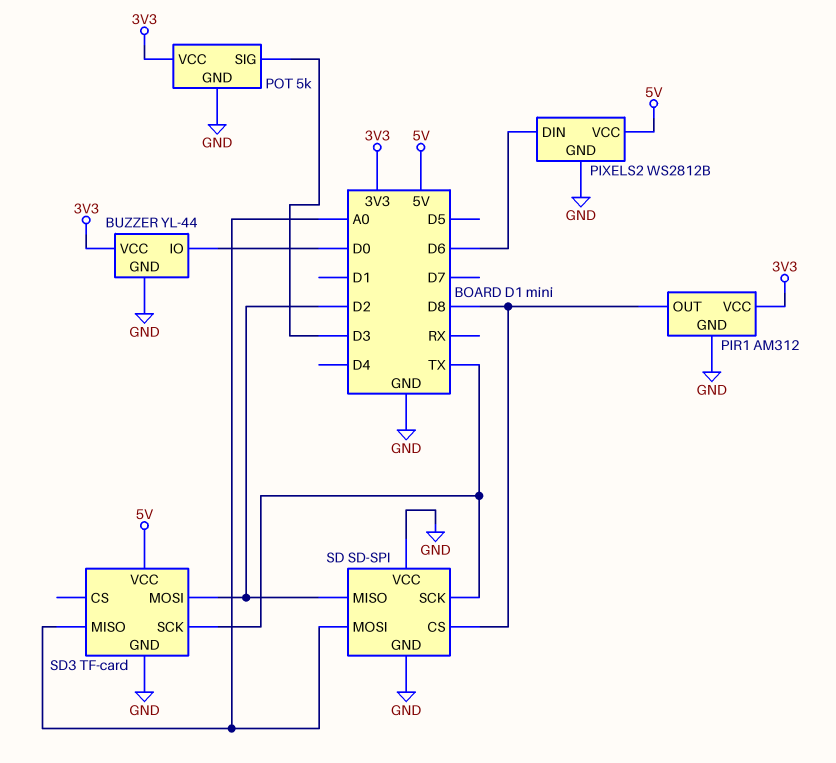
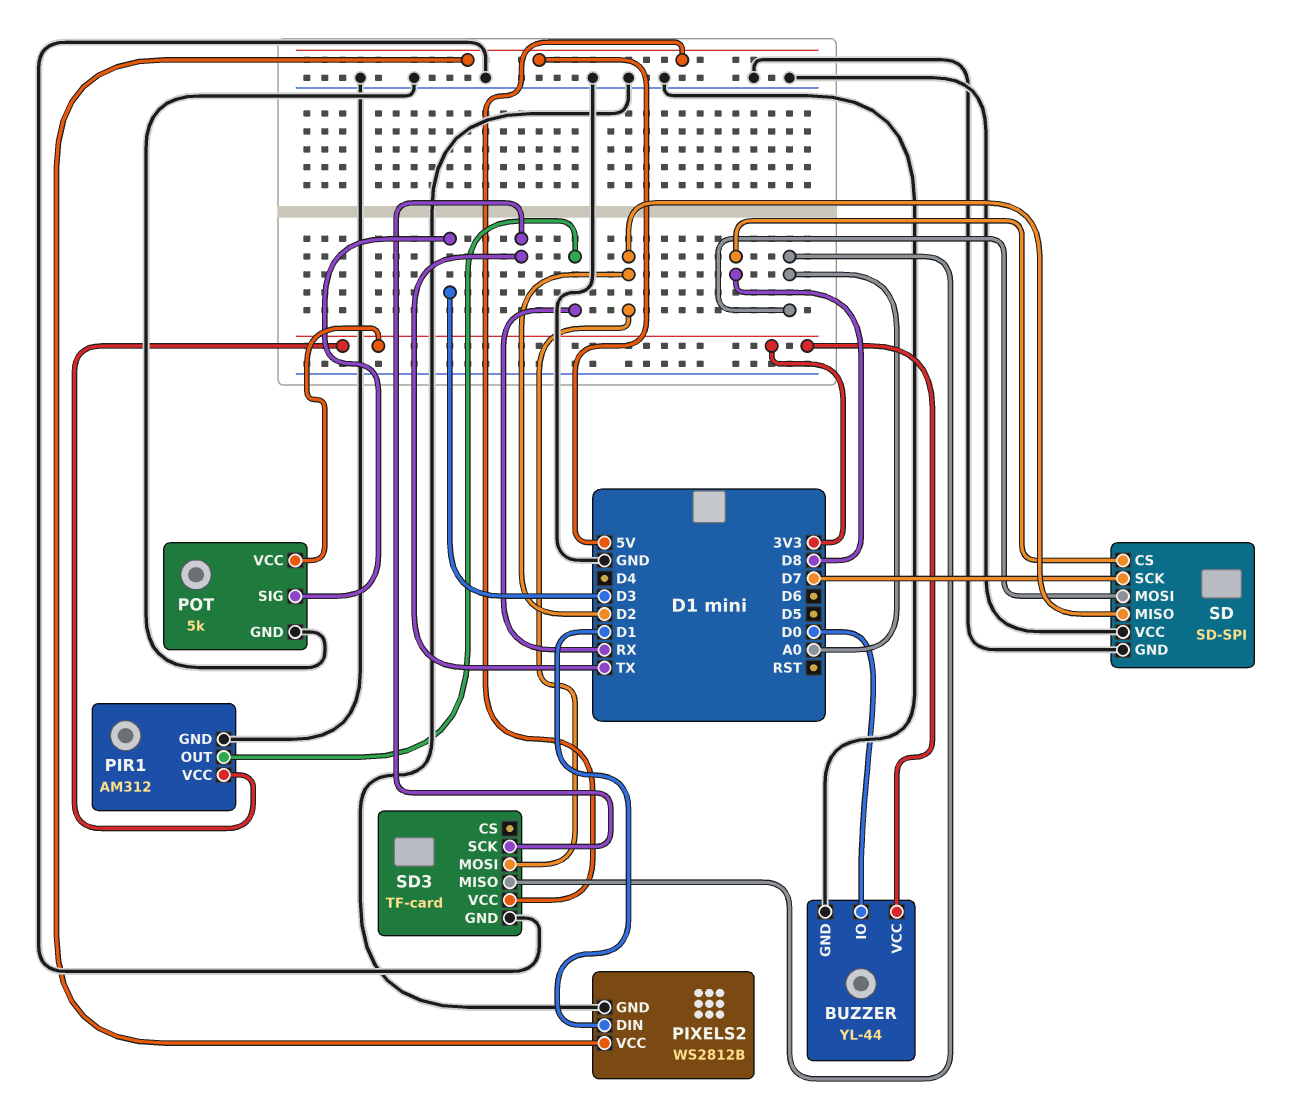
PIR1 pin OUT: D8 -> RX
PIXELS2 pin DIN: D6 -> D1
SD pin SCK: TX -> D7

